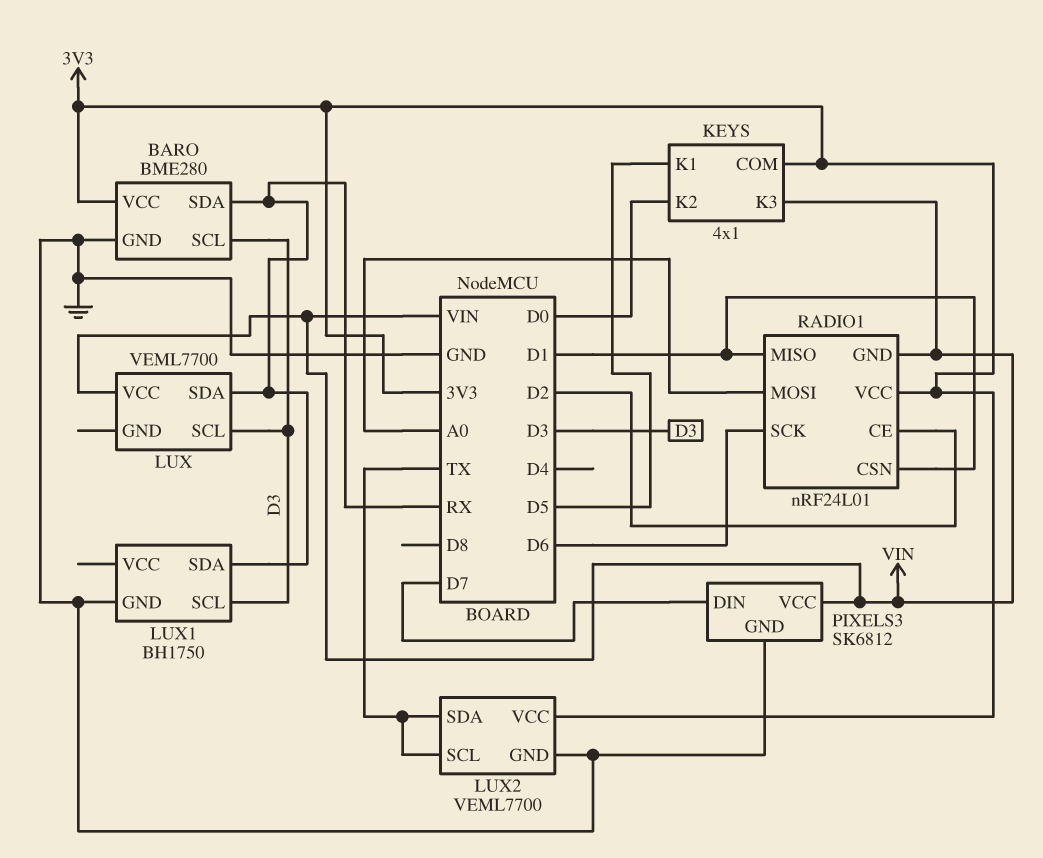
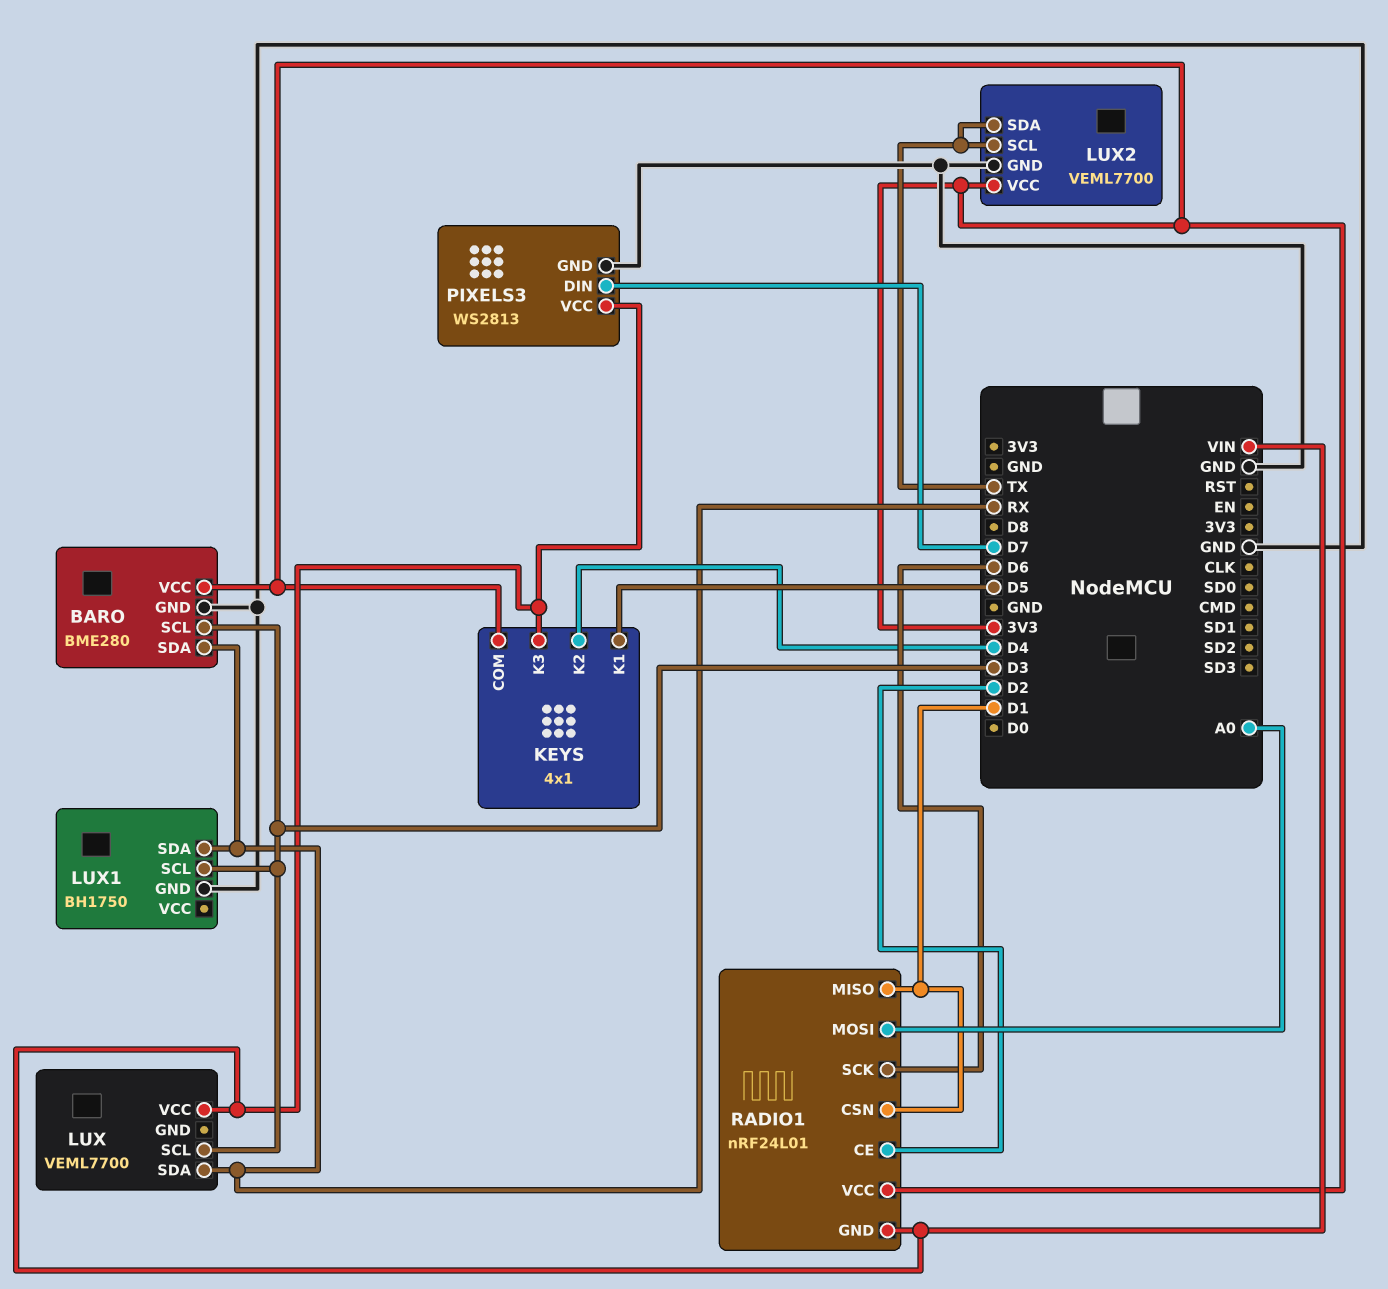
KEYS pin K2: D0 -> D4
PIXELS3: SK6812 -> WS2813

